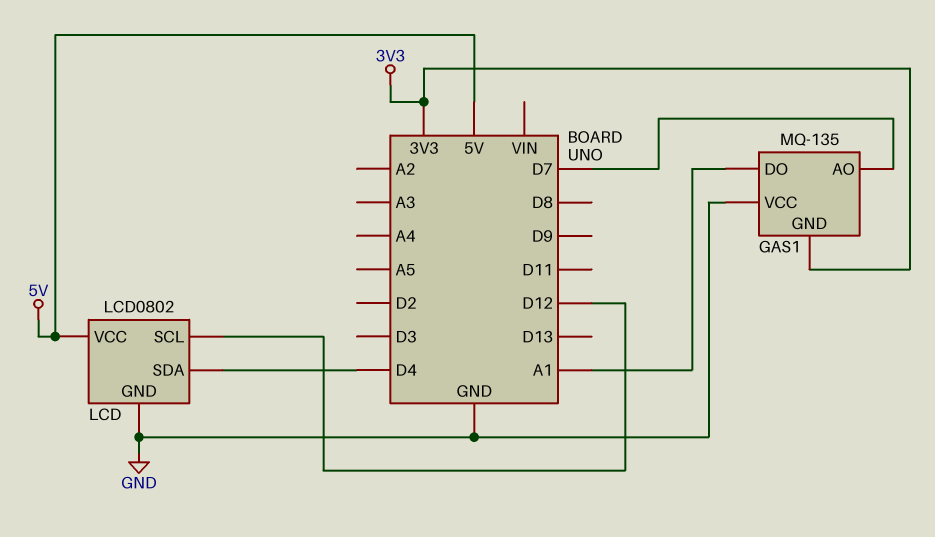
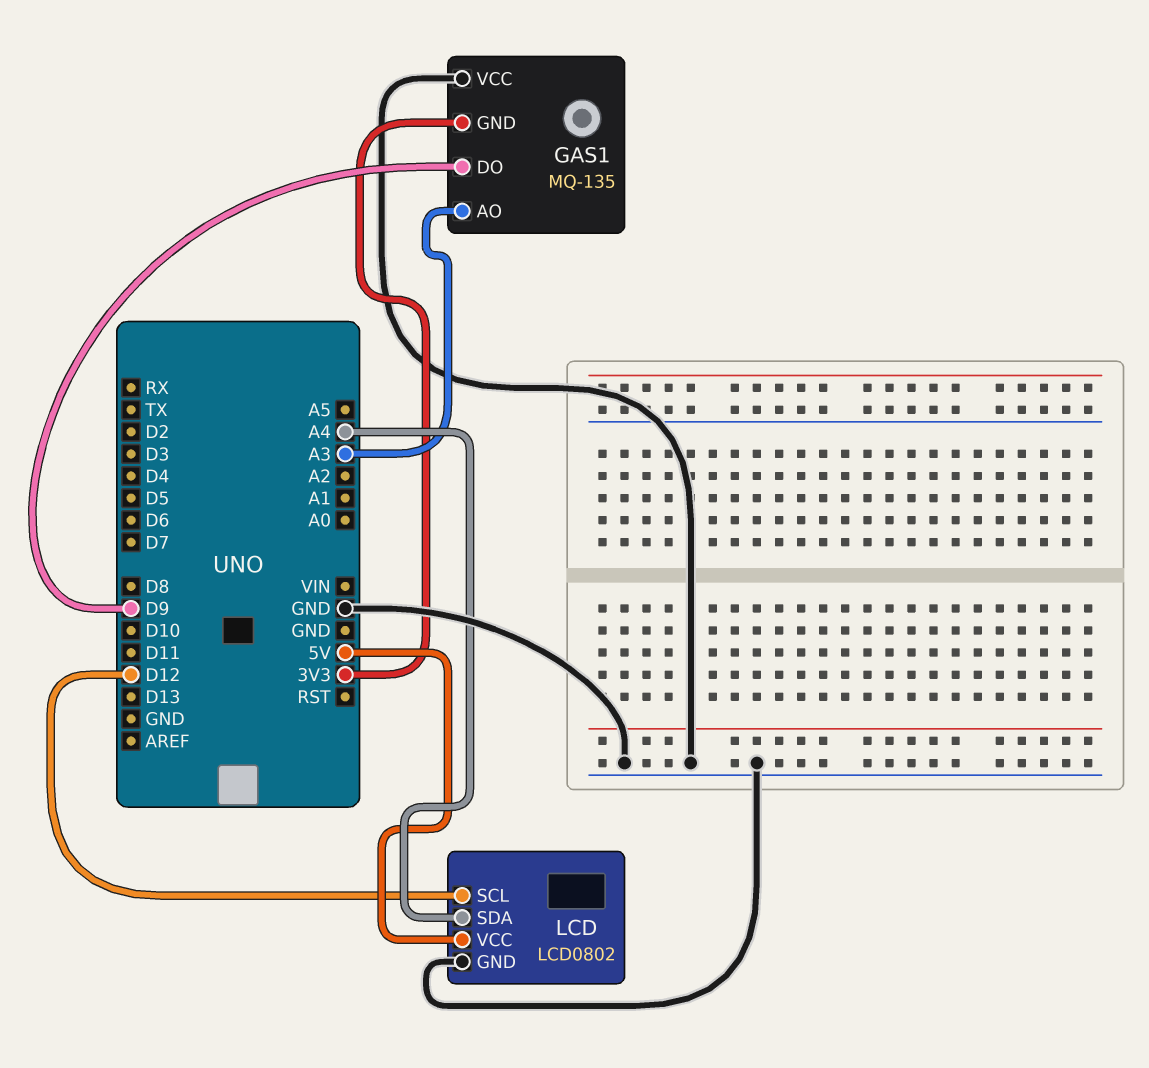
GAS1 pin AO: D7 -> A3
GAS1 pin DO: A1 -> D9
LCD pin SDA: D4 -> A4

